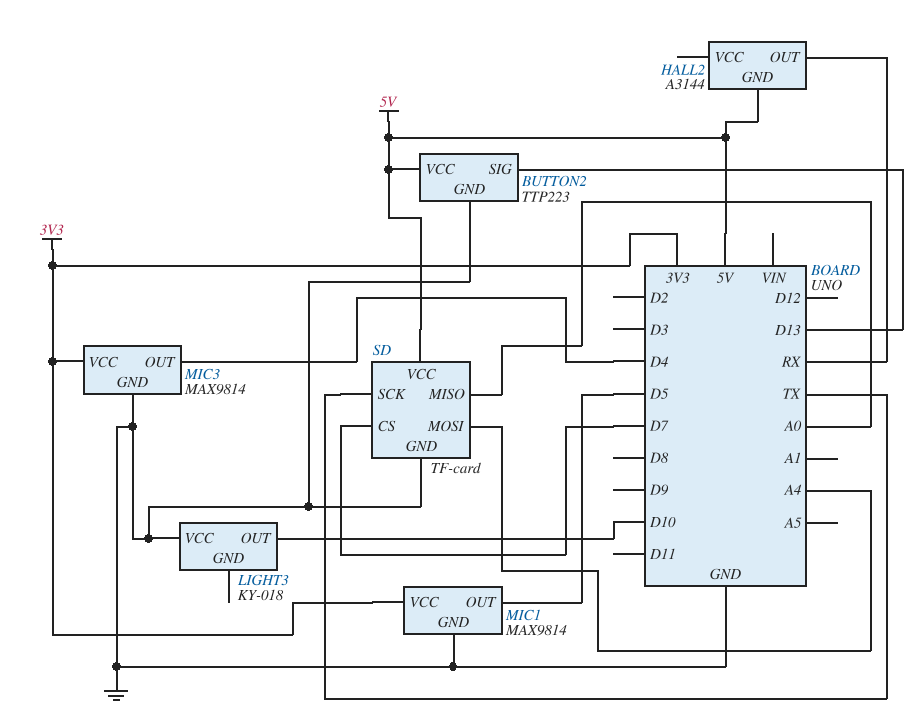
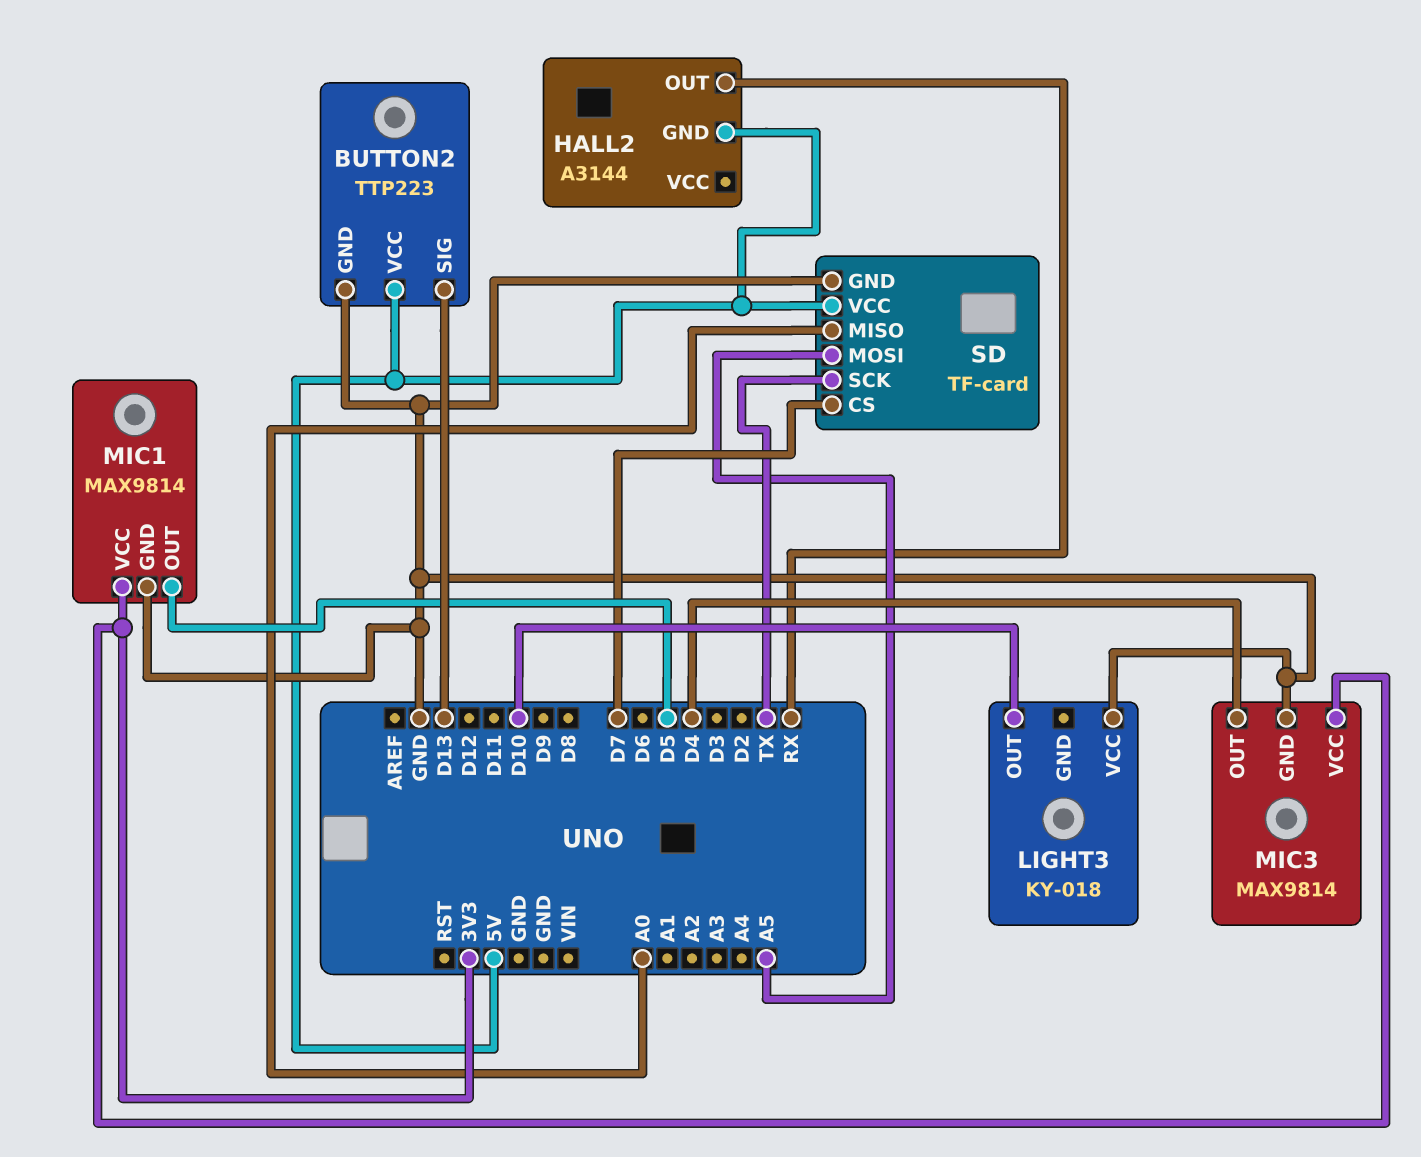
SD pin MOSI: A4 -> A5

